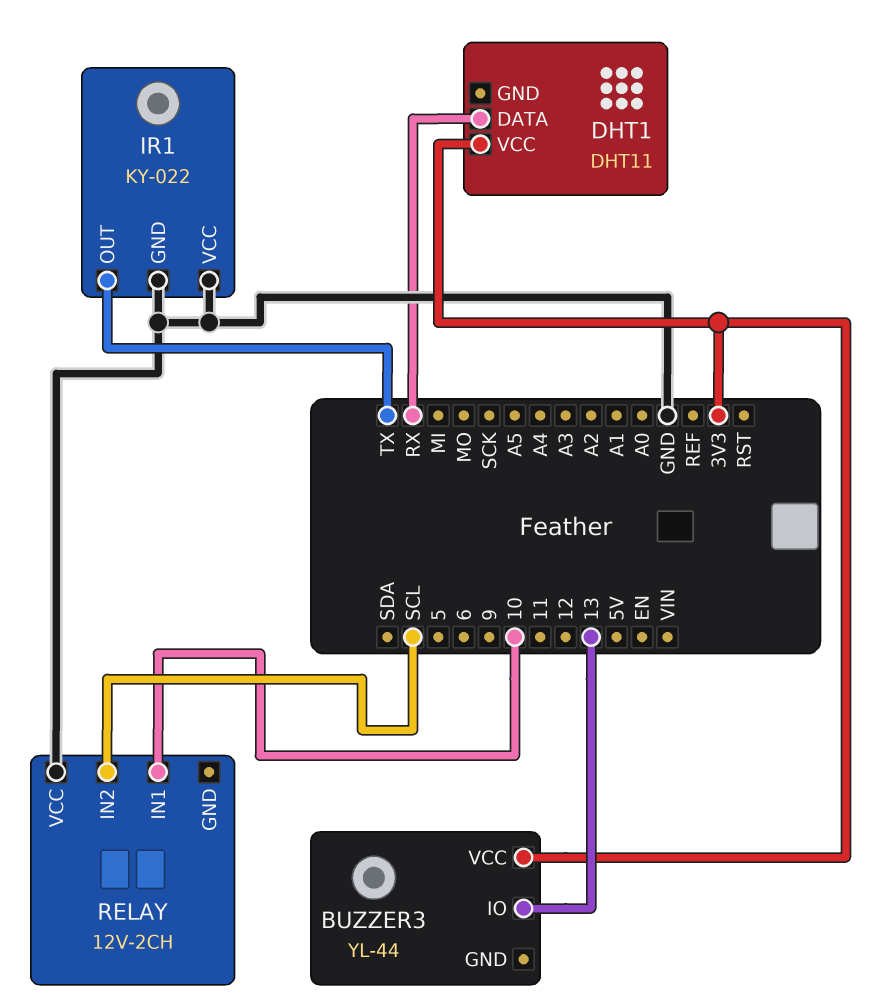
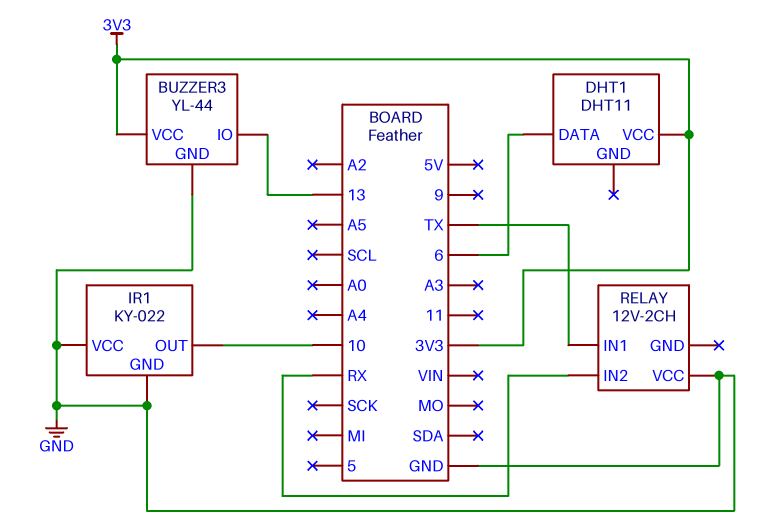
BUZZER3 pin GND: none -> GND
DHT1 pin DATA: RX -> 6
IR1 pin OUT: TX -> 10
RELAY pin IN1: 10 -> TX
RELAY pin IN2: SCL -> RX

